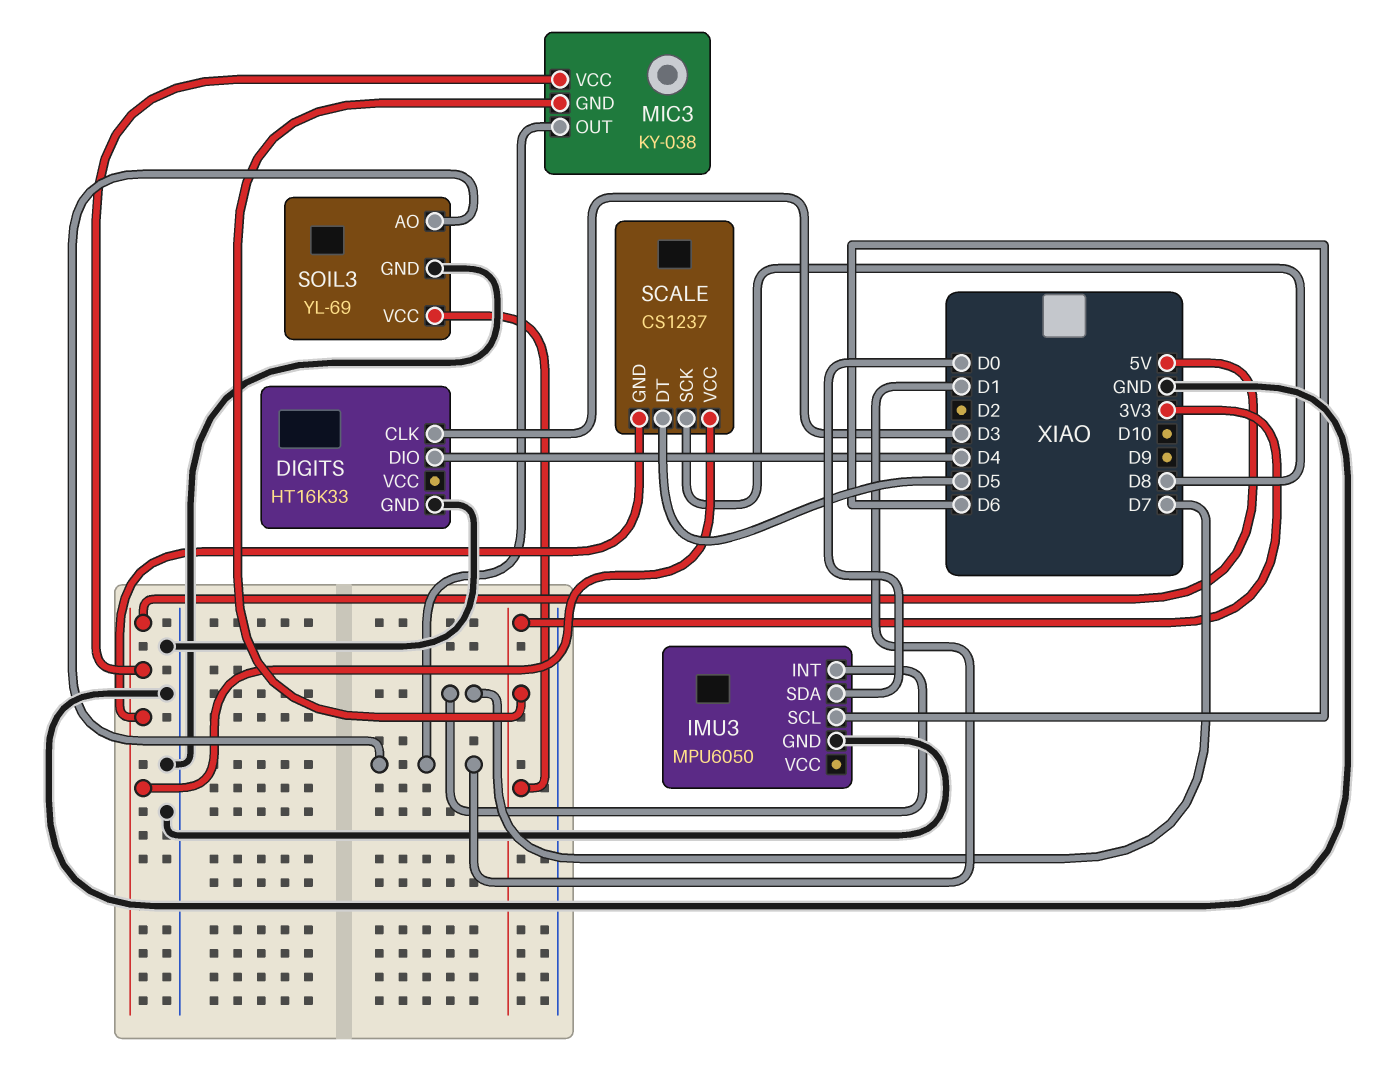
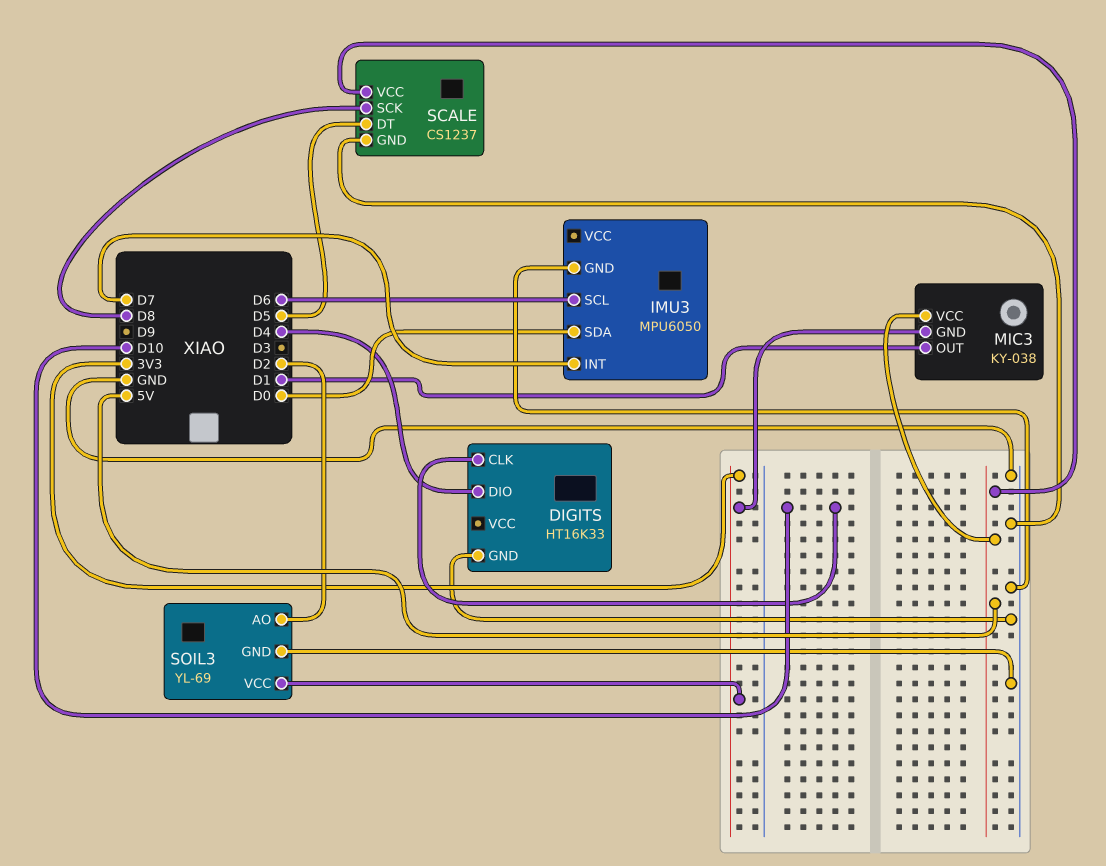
DIGITS pin CLK: D3 -> D10
SCALE pin GND: 5V -> GND
SOIL3 pin AO: D1 -> D2

